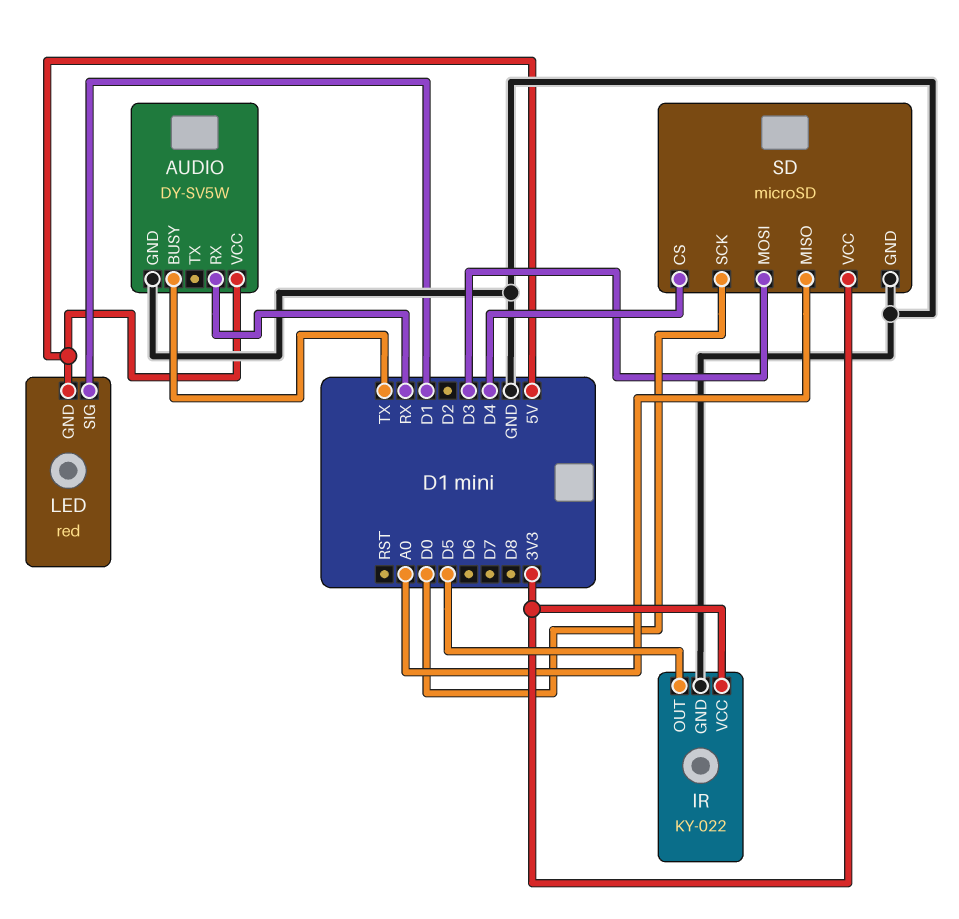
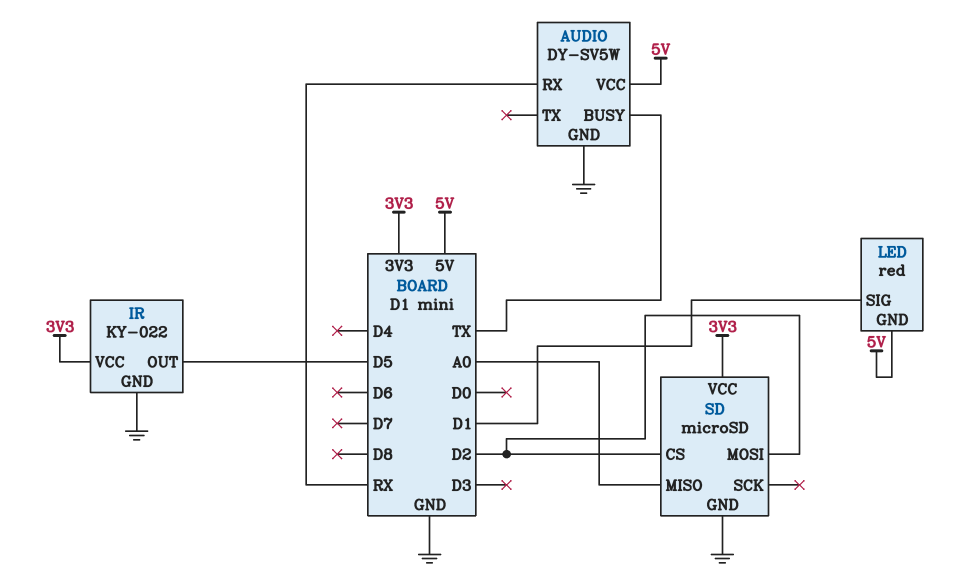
SD pin CS: D4 -> D2
SD pin MOSI: D3 -> D2
SD pin SCK: D0 -> none

